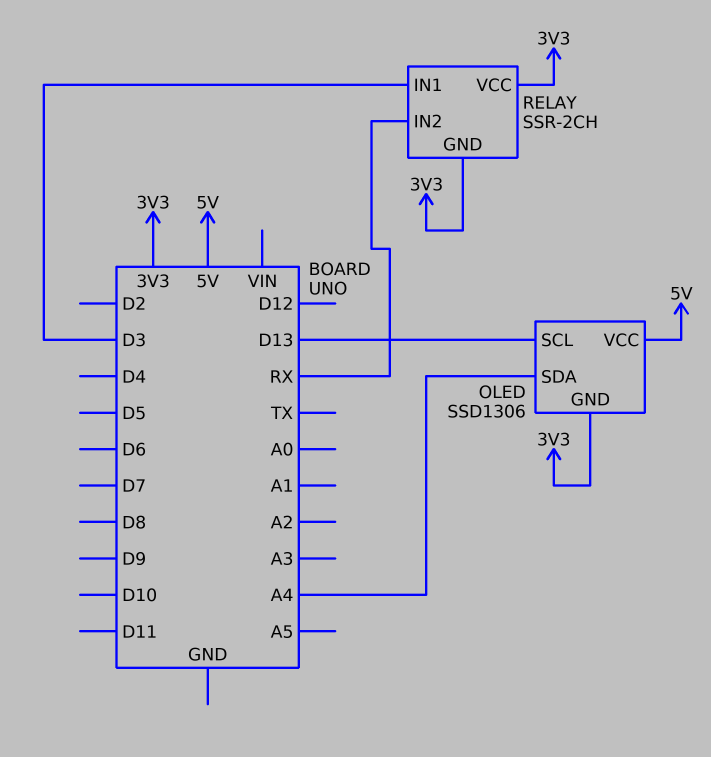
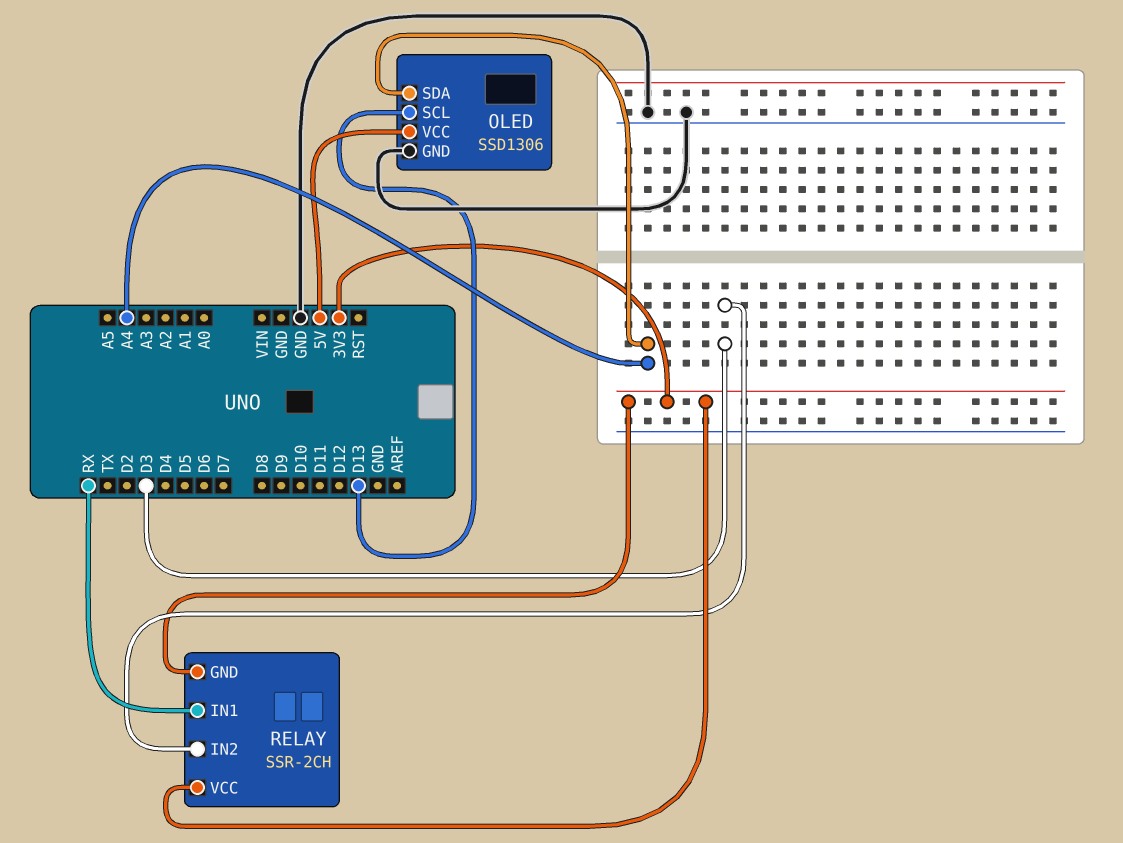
OLED pin GND: 3V3 -> GND
RELAY pin IN1: D3 -> RX
RELAY pin IN2: RX -> D3

